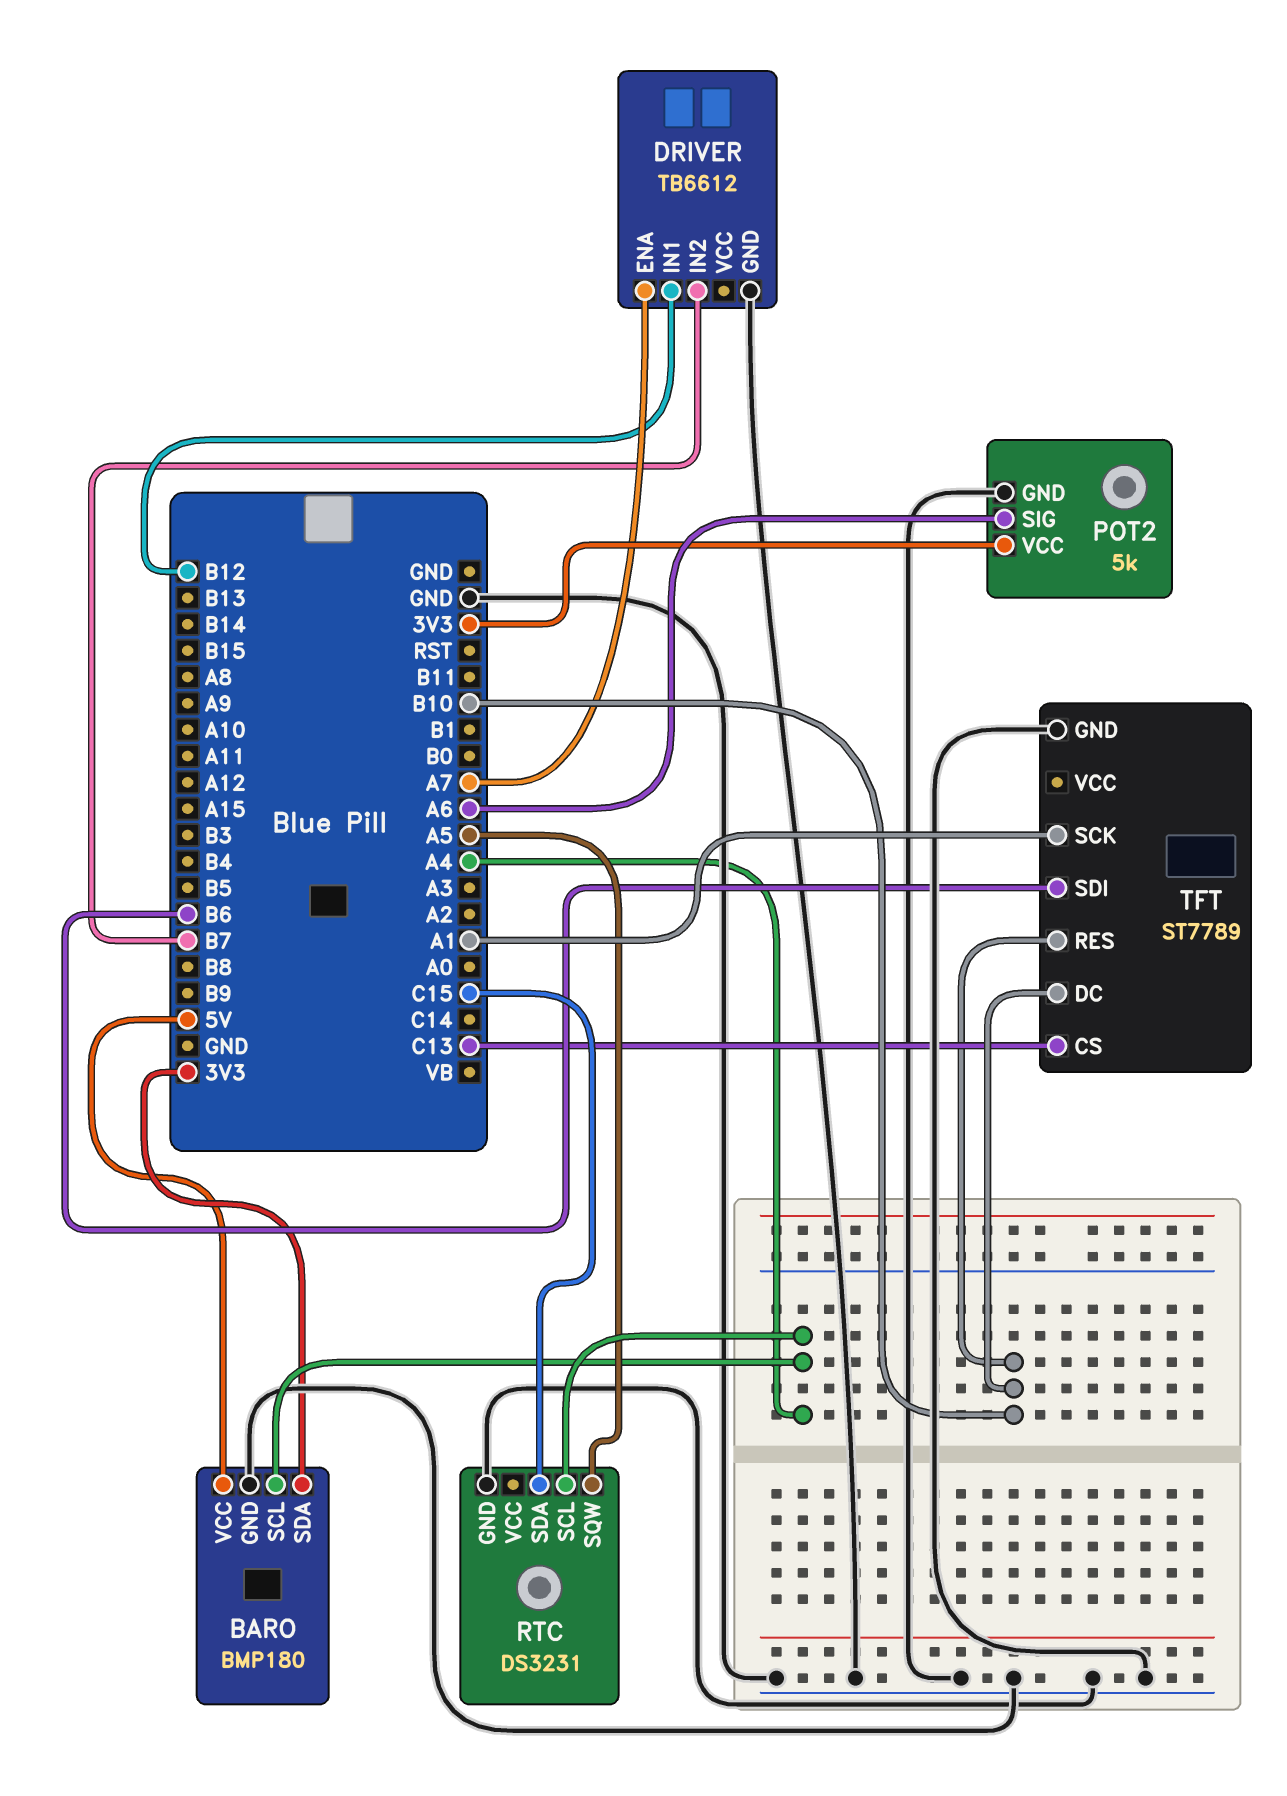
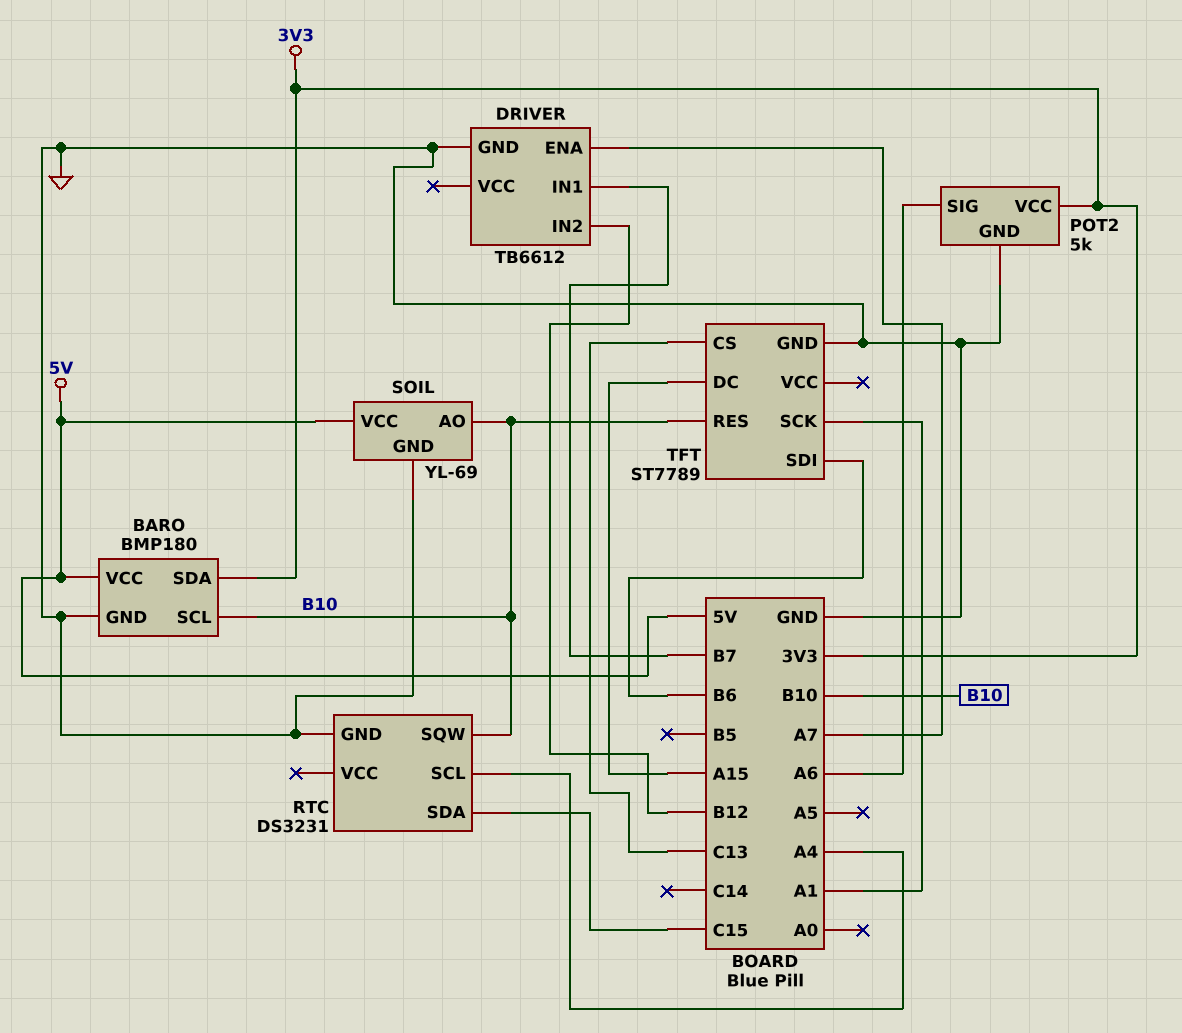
BARO pin SCL: A4 -> B10
DRIVER pin IN1: B12 -> B7
DRIVER pin IN2: B7 -> B12
RTC pin SQW: A5 -> B10
SOIL: none -> YL-69
SOIL pin AO: none -> B10
SOIL pin GND: none -> GND
SOIL pin VCC: none -> 5V
TFT pin DC: B10 -> A15

